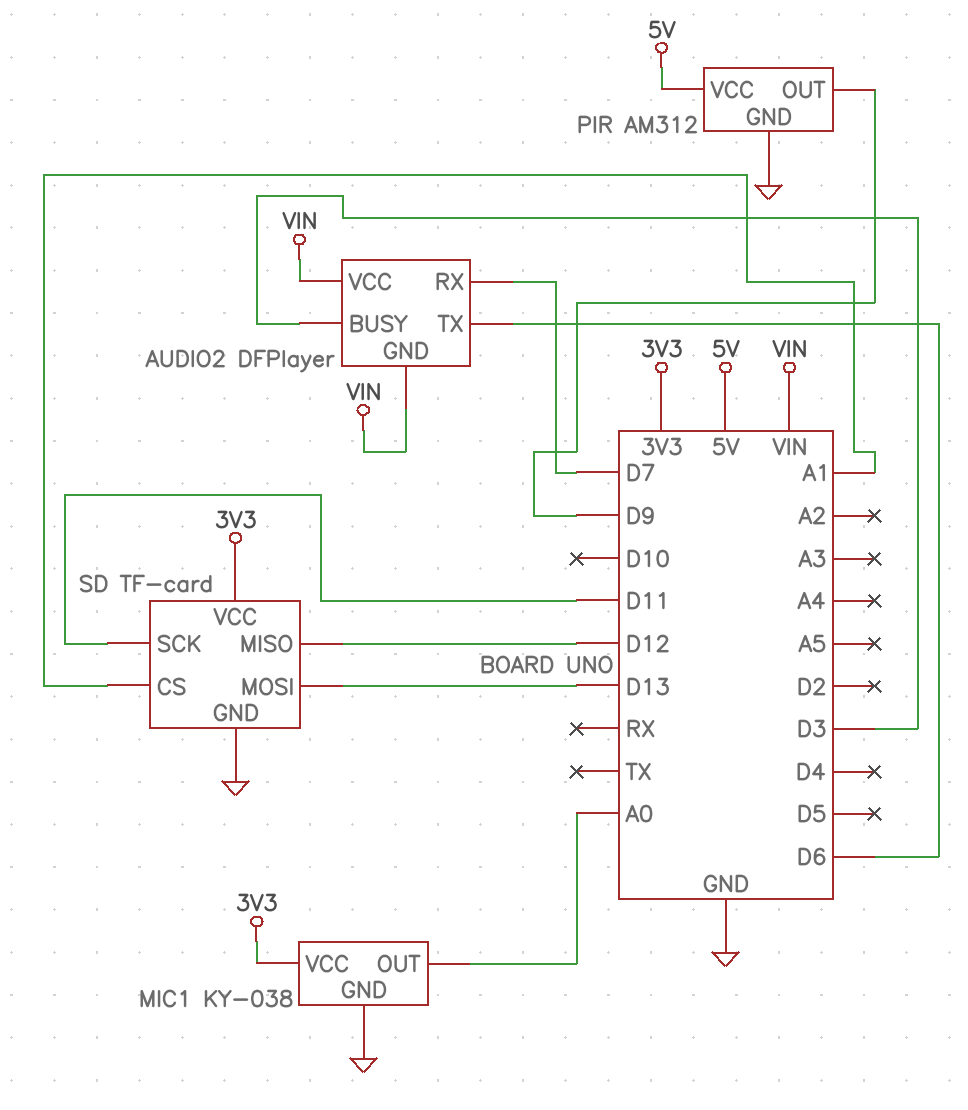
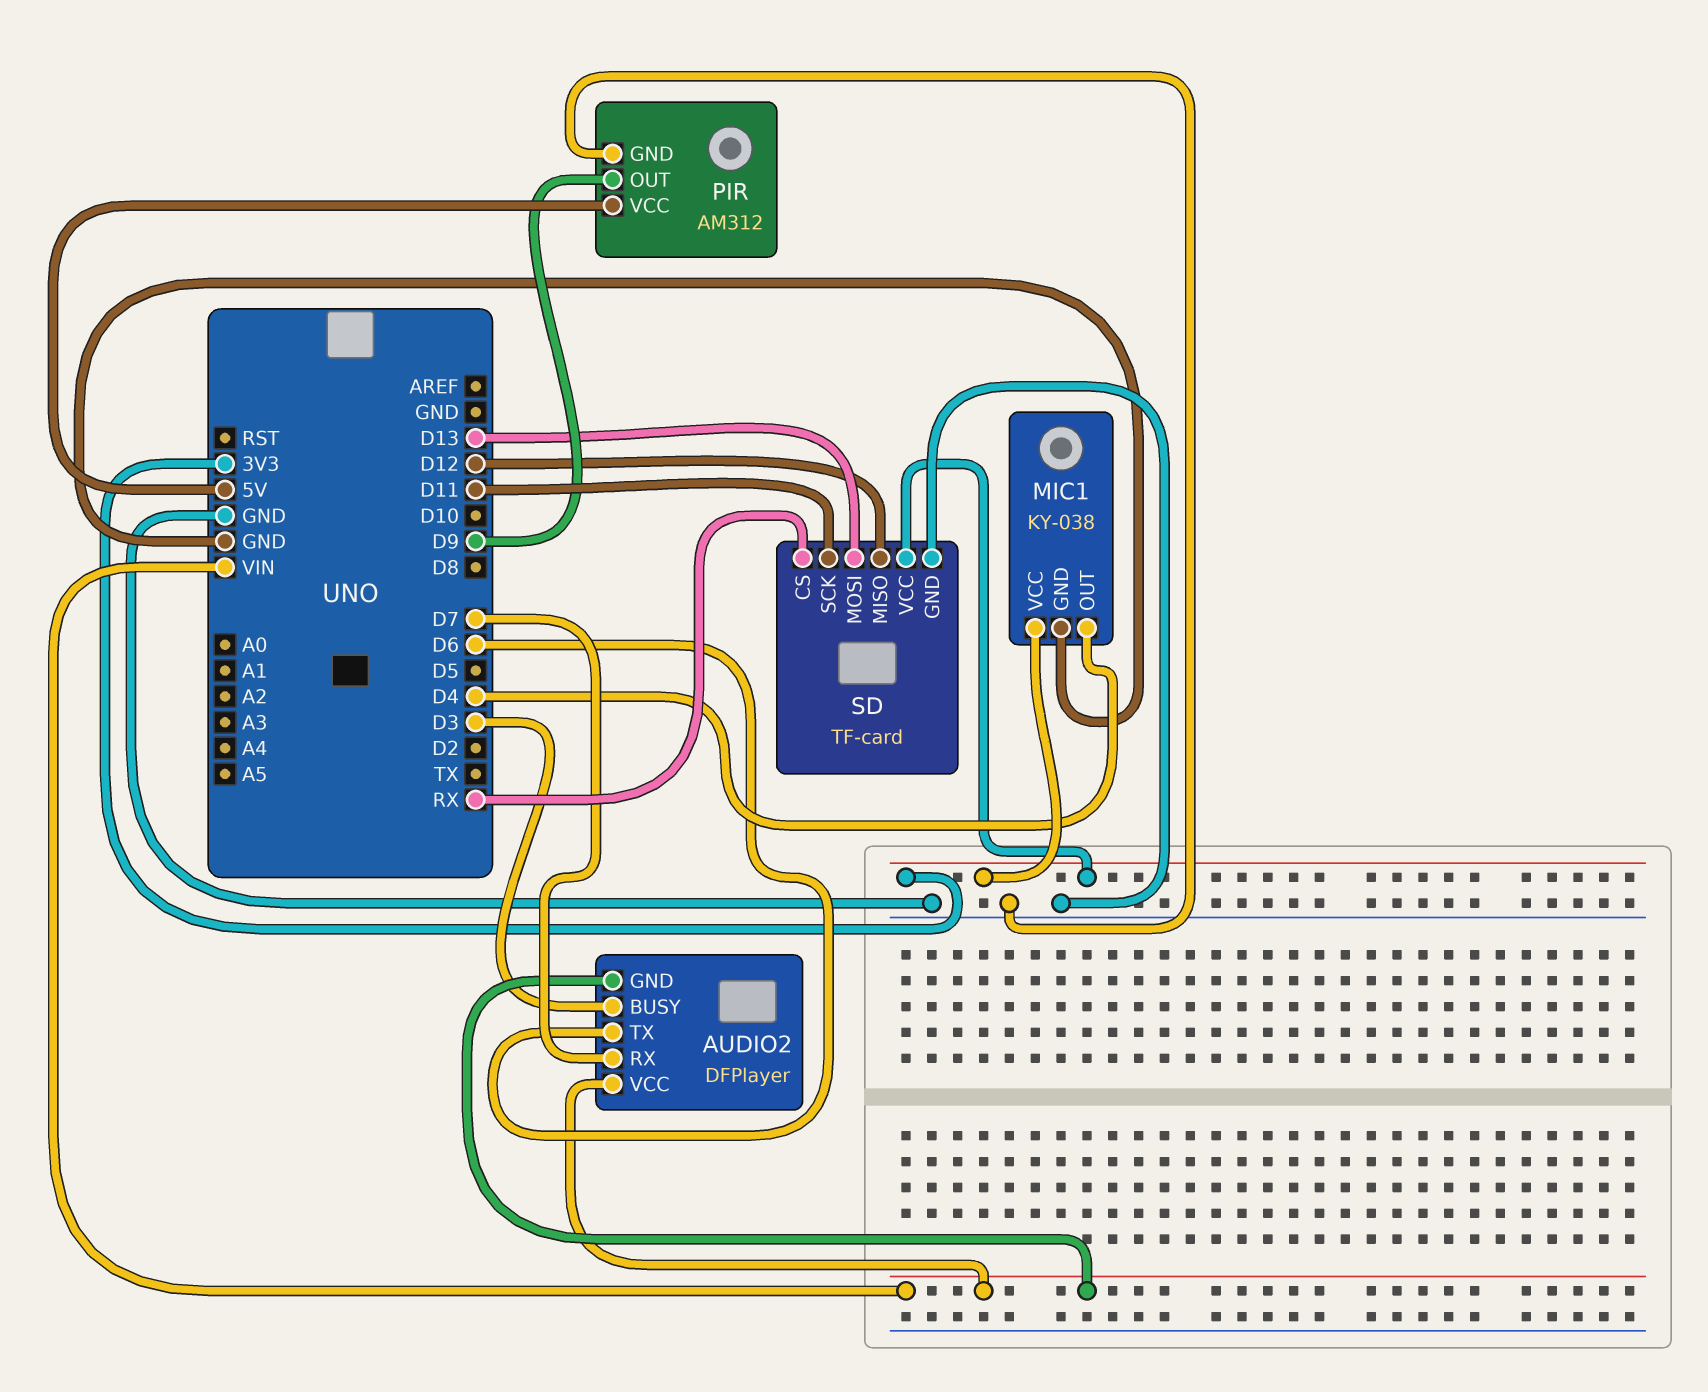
MIC1 pin OUT: A0 -> D4
SD pin CS: A1 -> RX

